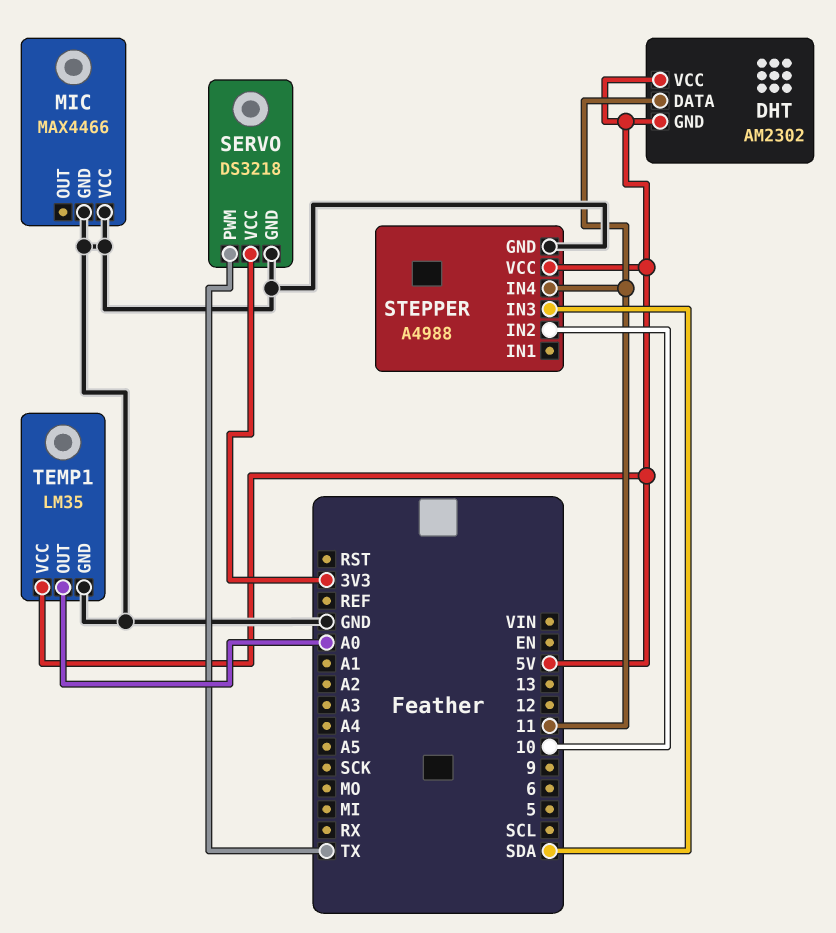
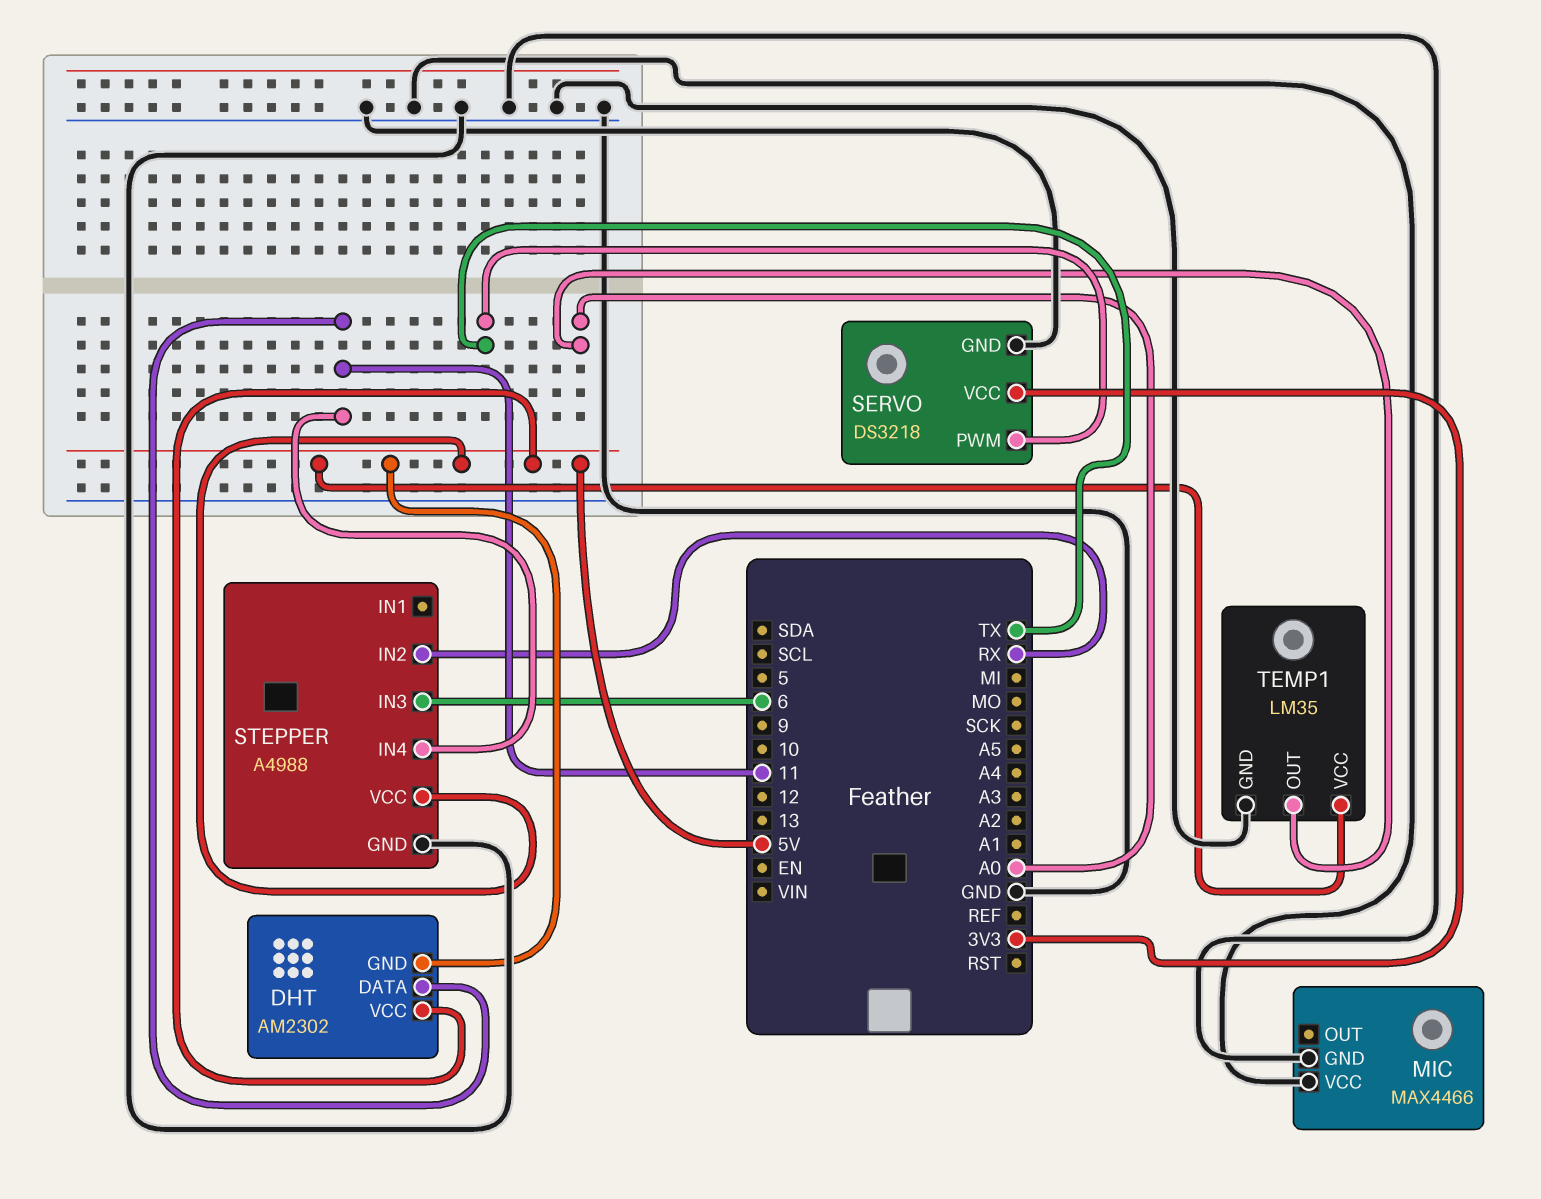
STEPPER pin IN2: 10 -> RX
STEPPER pin IN3: SDA -> 6

